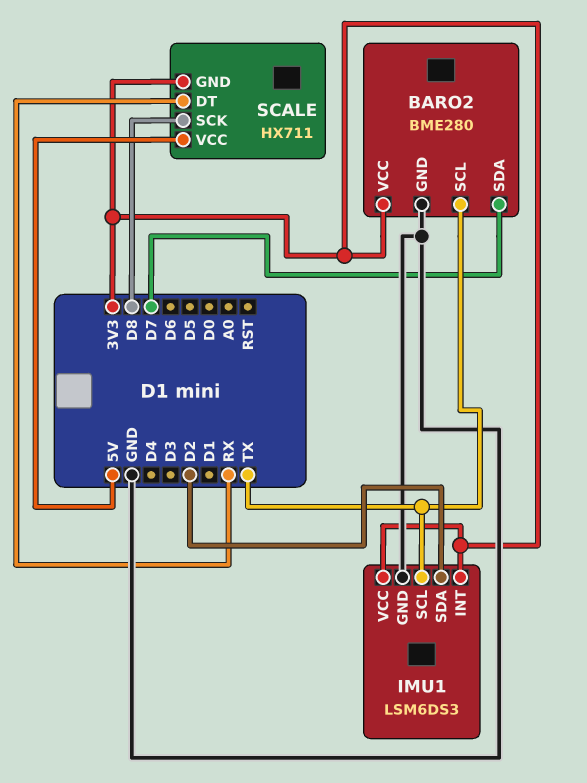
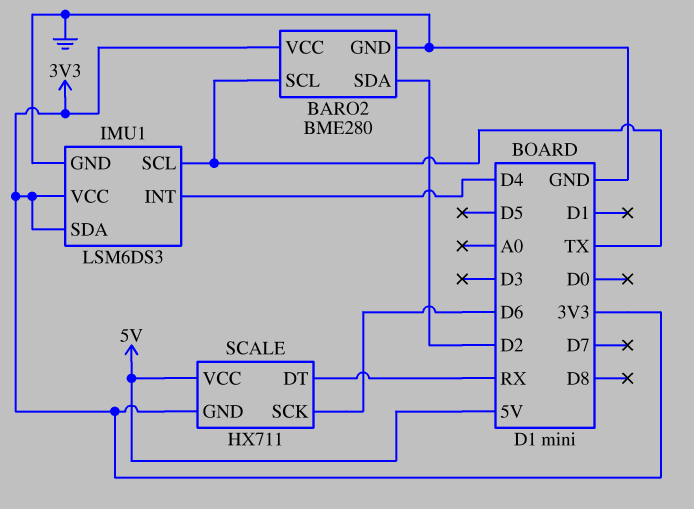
BARO2 pin SDA: D7 -> D2
IMU1 pin INT: 3V3 -> D4
IMU1 pin SDA: D2 -> 3V3
SCALE pin SCK: D8 -> D6

